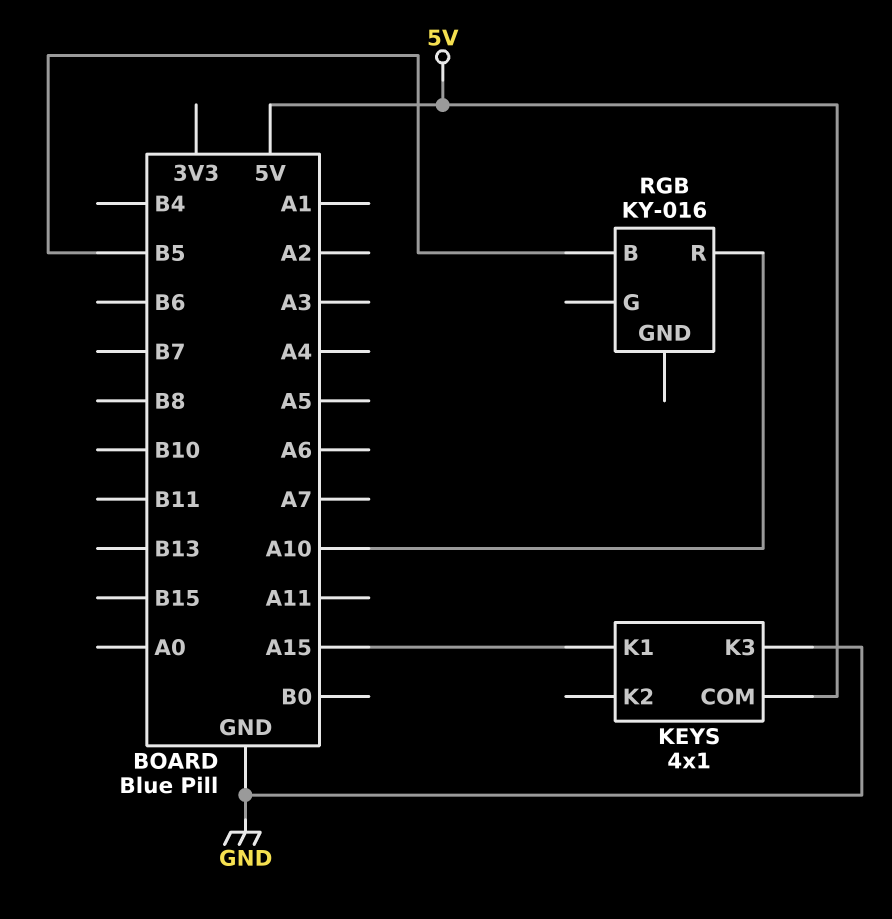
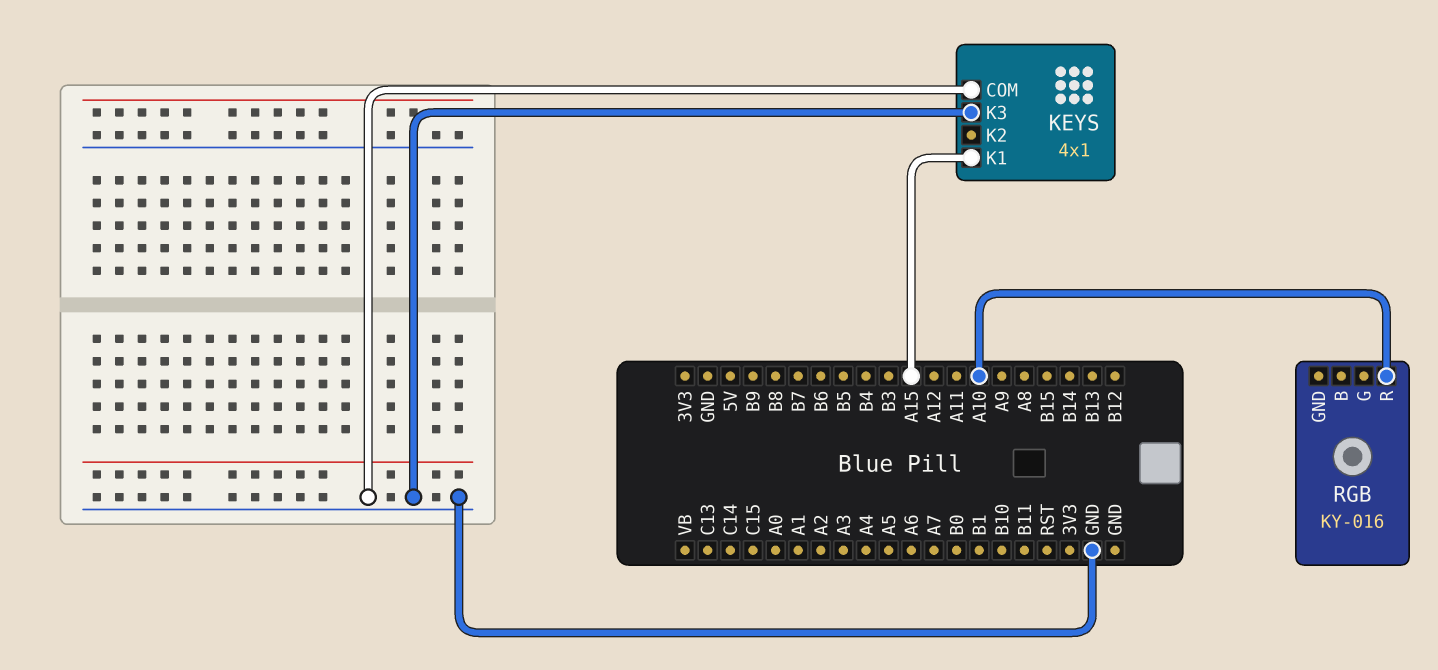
KEYS pin COM: 5V -> GND
RGB pin B: B5 -> none

